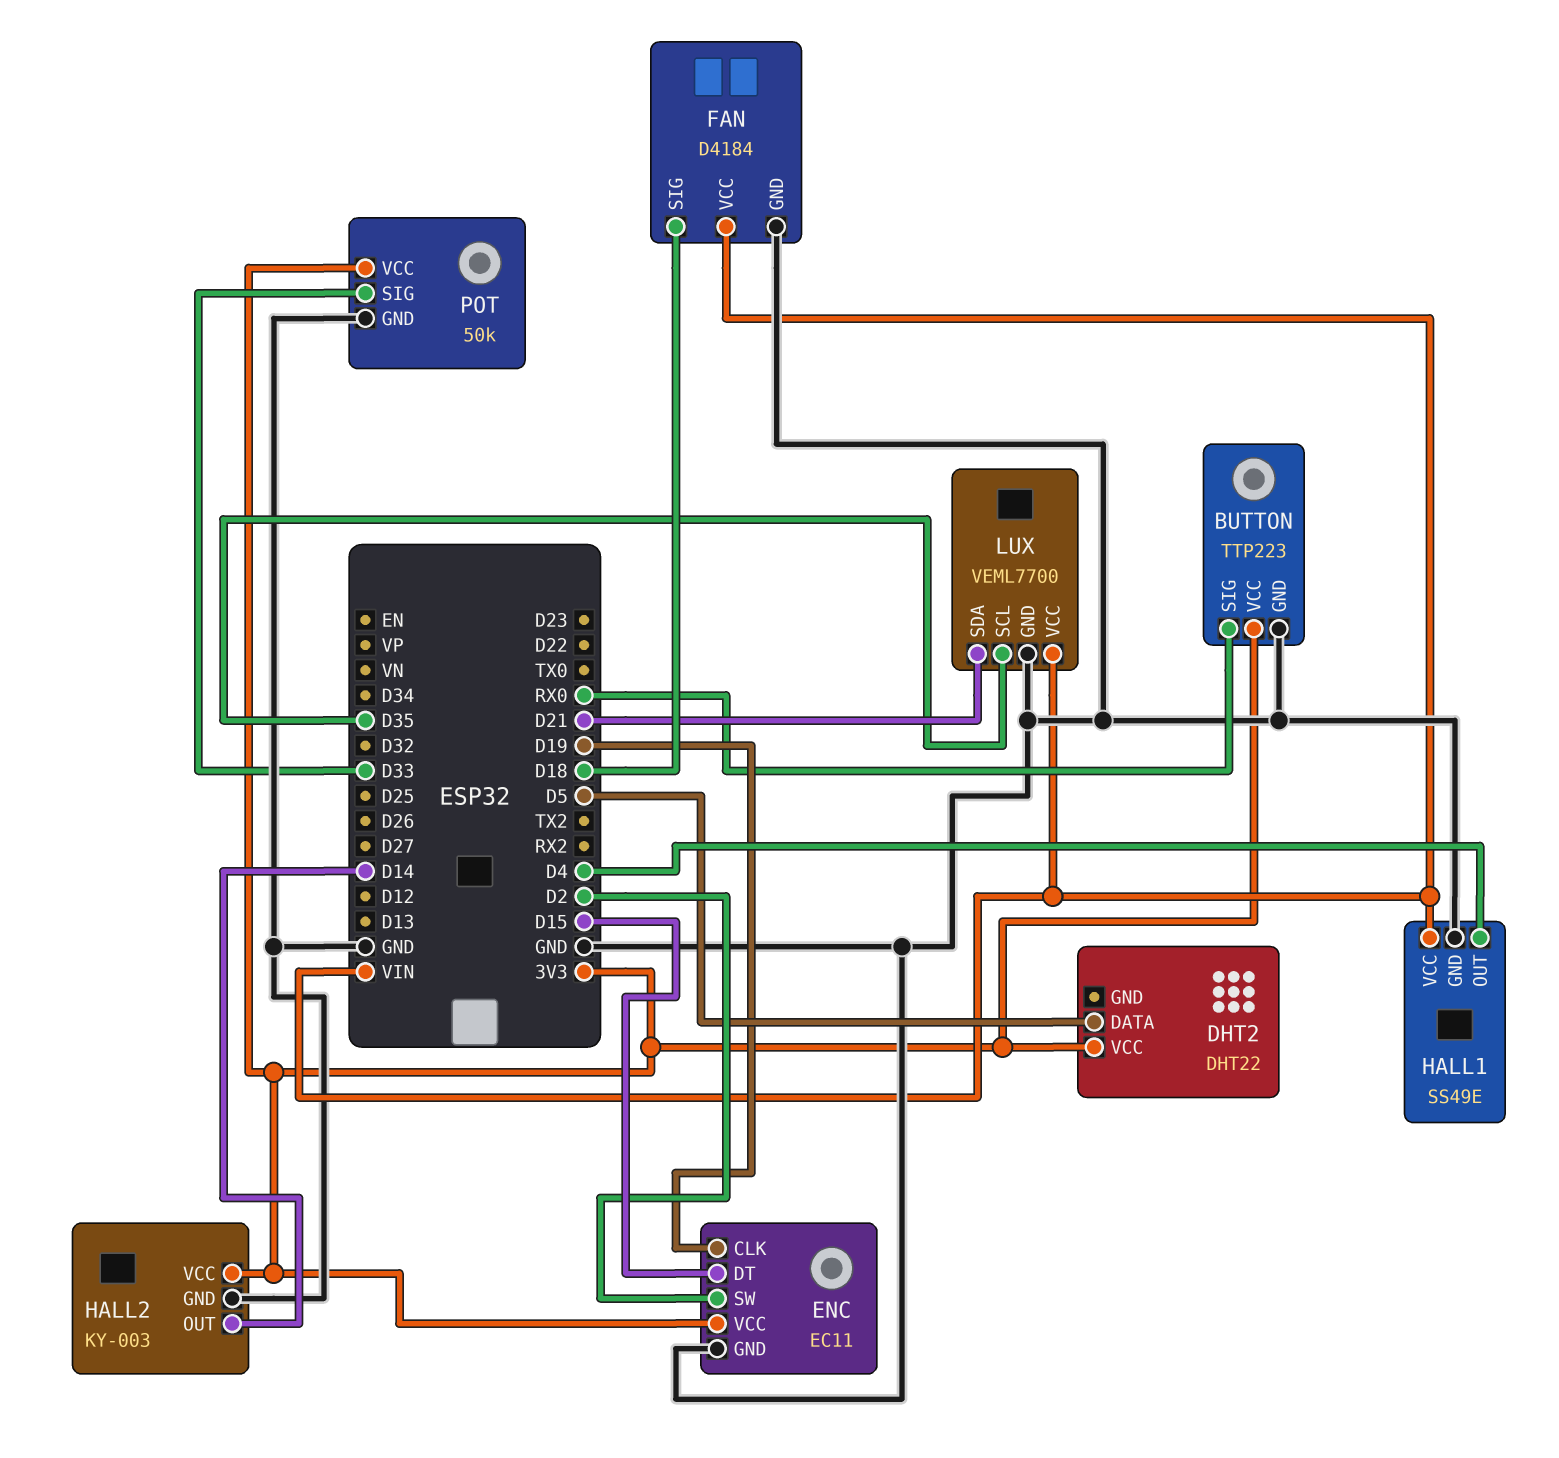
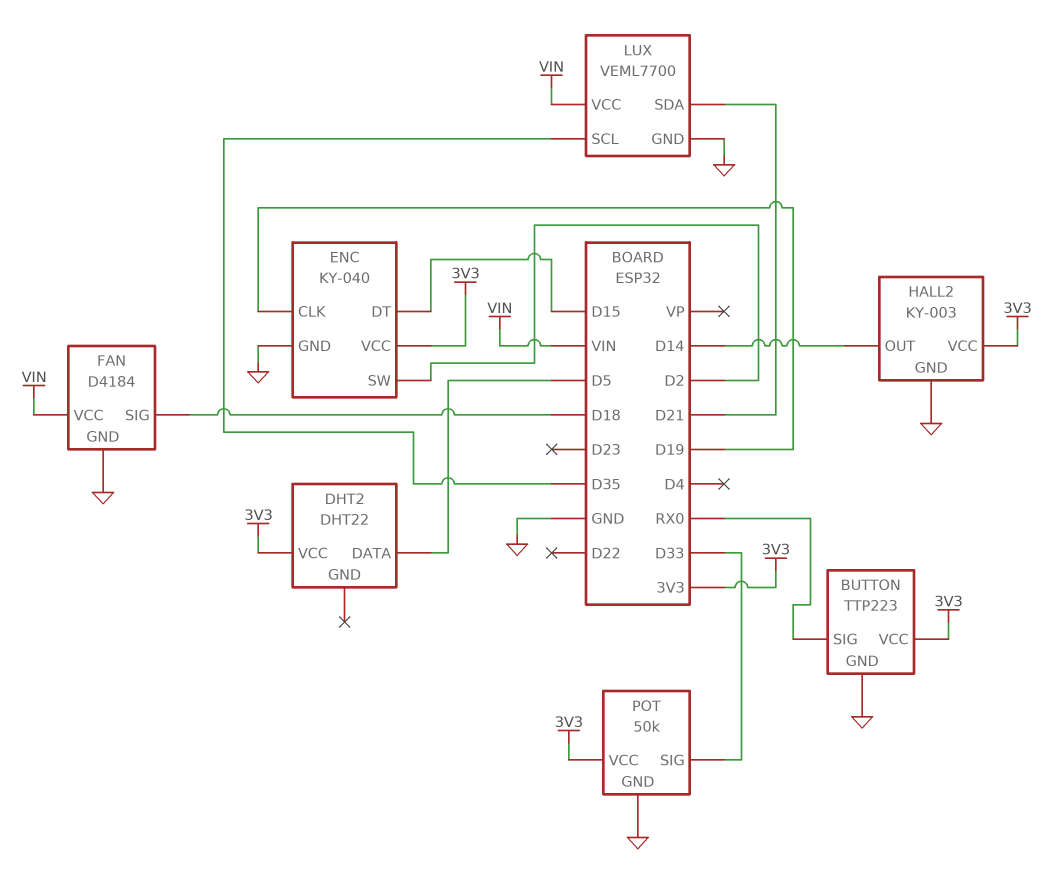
ENC: EC11 -> KY-040
HALL1: SS49E -> none
HALL1 pin GND: GND -> none
HALL1 pin OUT: D4 -> none
HALL1 pin VCC: VIN -> none

